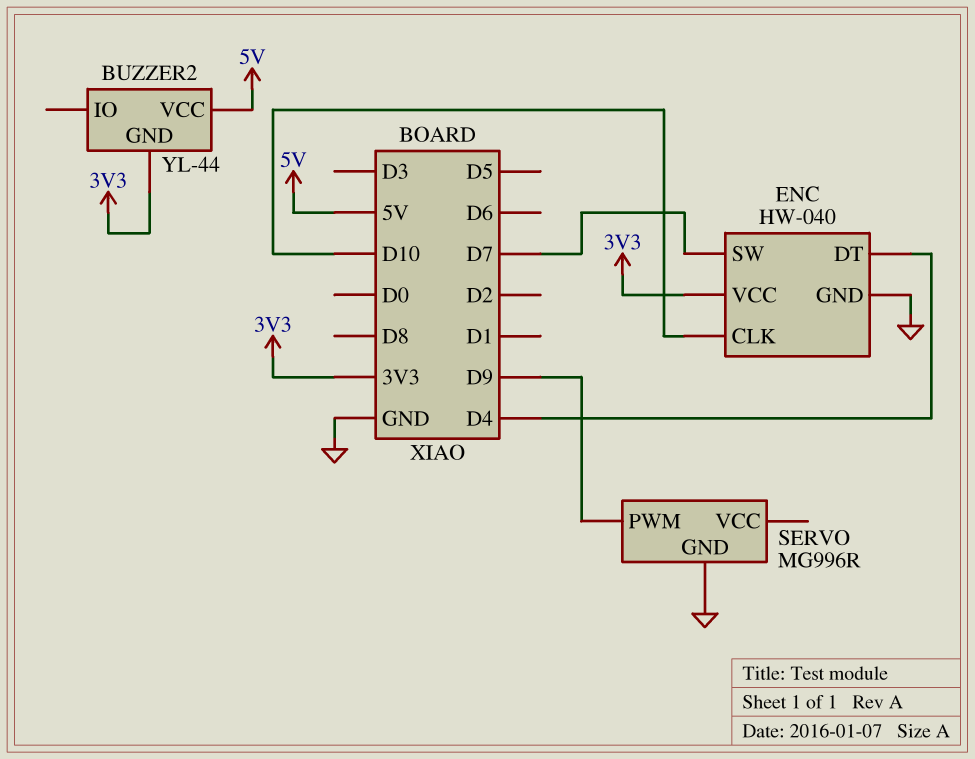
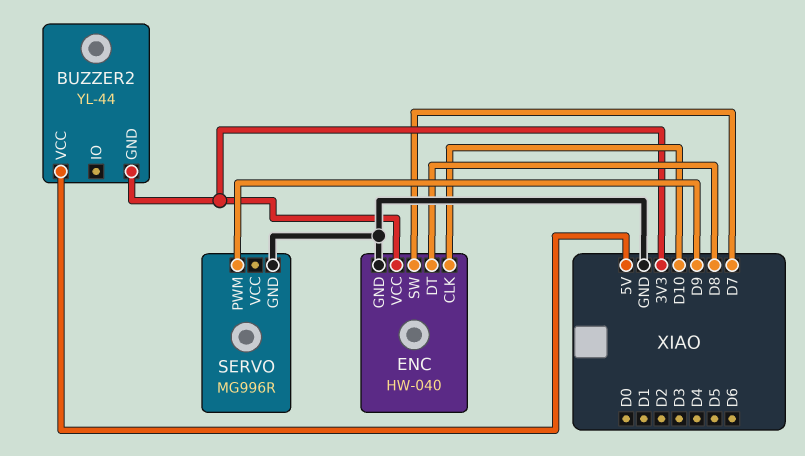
ENC pin DT: D4 -> D8

